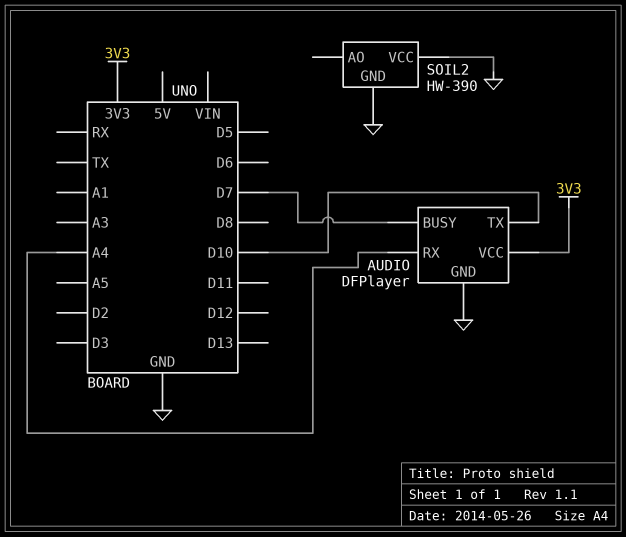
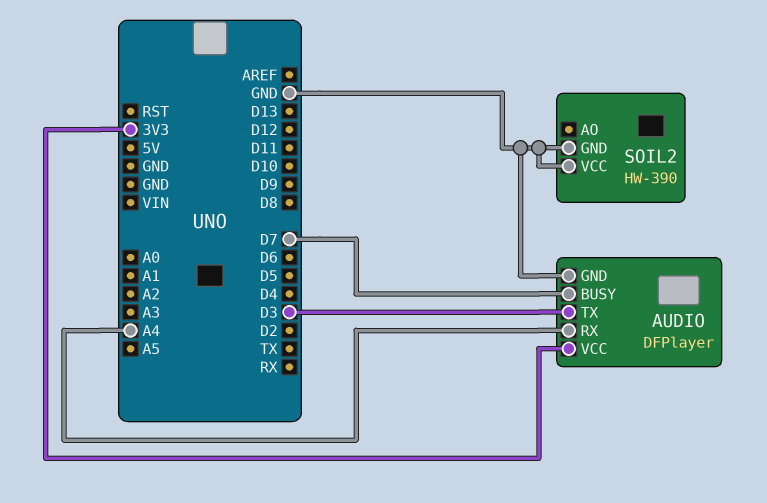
AUDIO pin TX: D10 -> D3

